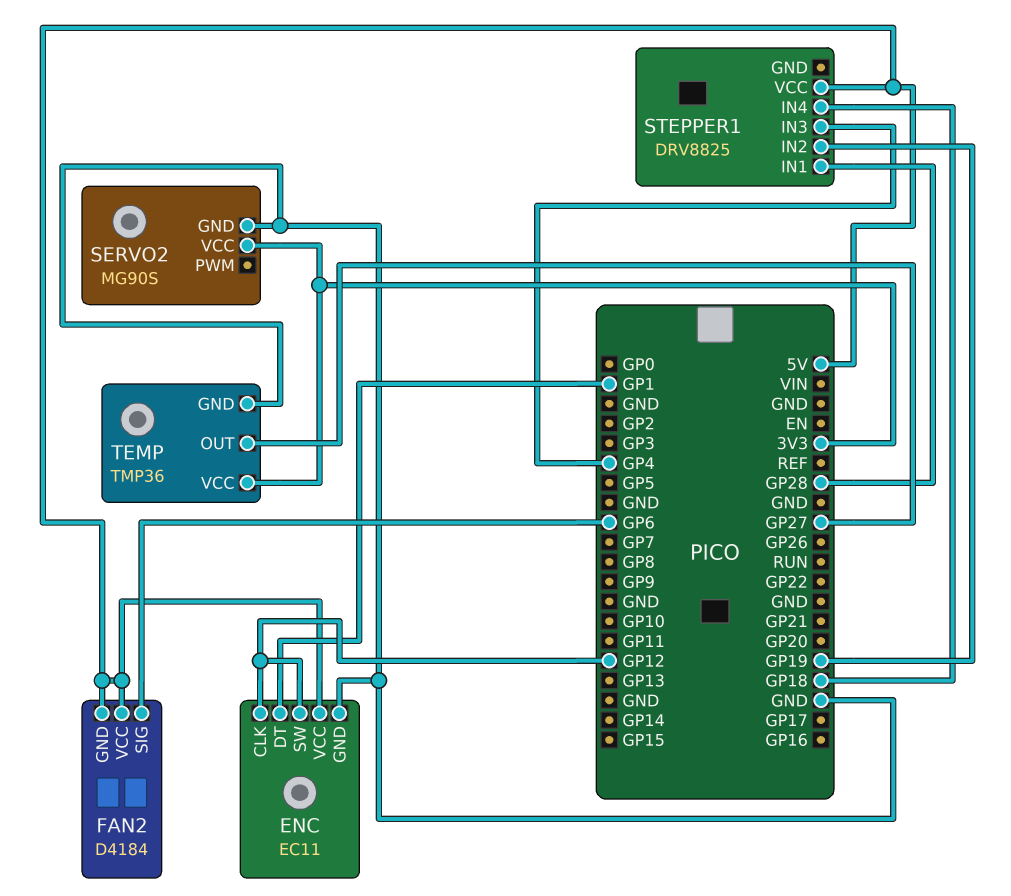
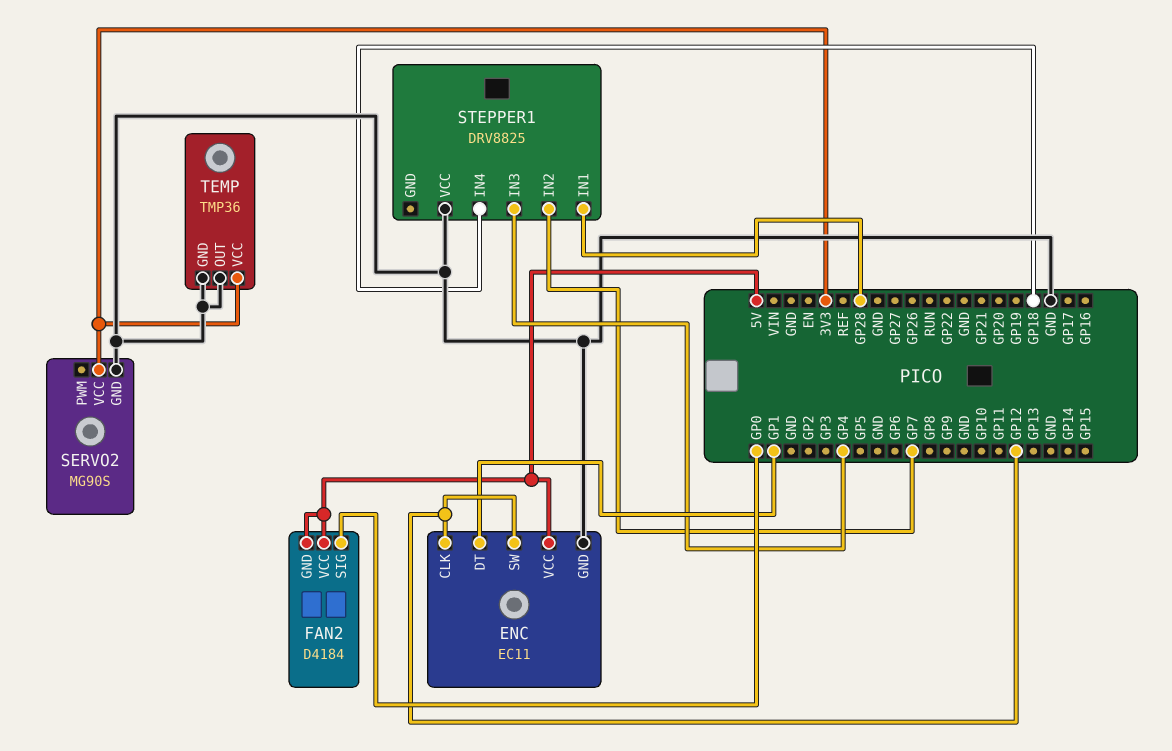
FAN2 pin SIG: GP6 -> GP0
STEPPER1 pin IN2: GP19 -> GP7
STEPPER1 pin VCC: 5V -> GND
TEMP pin OUT: GP27 -> GND

